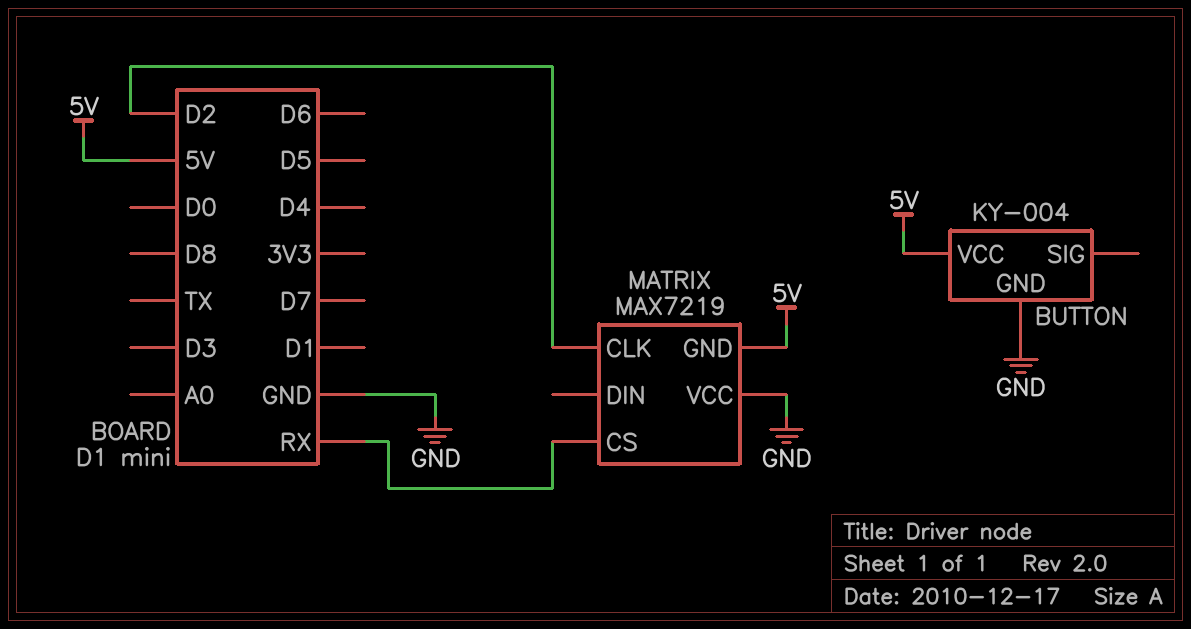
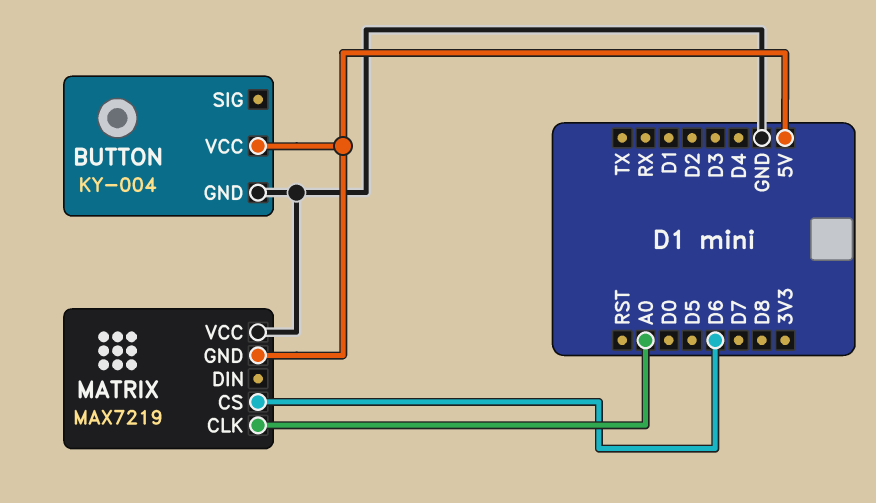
MATRIX pin CLK: D2 -> A0
MATRIX pin CS: RX -> D6

